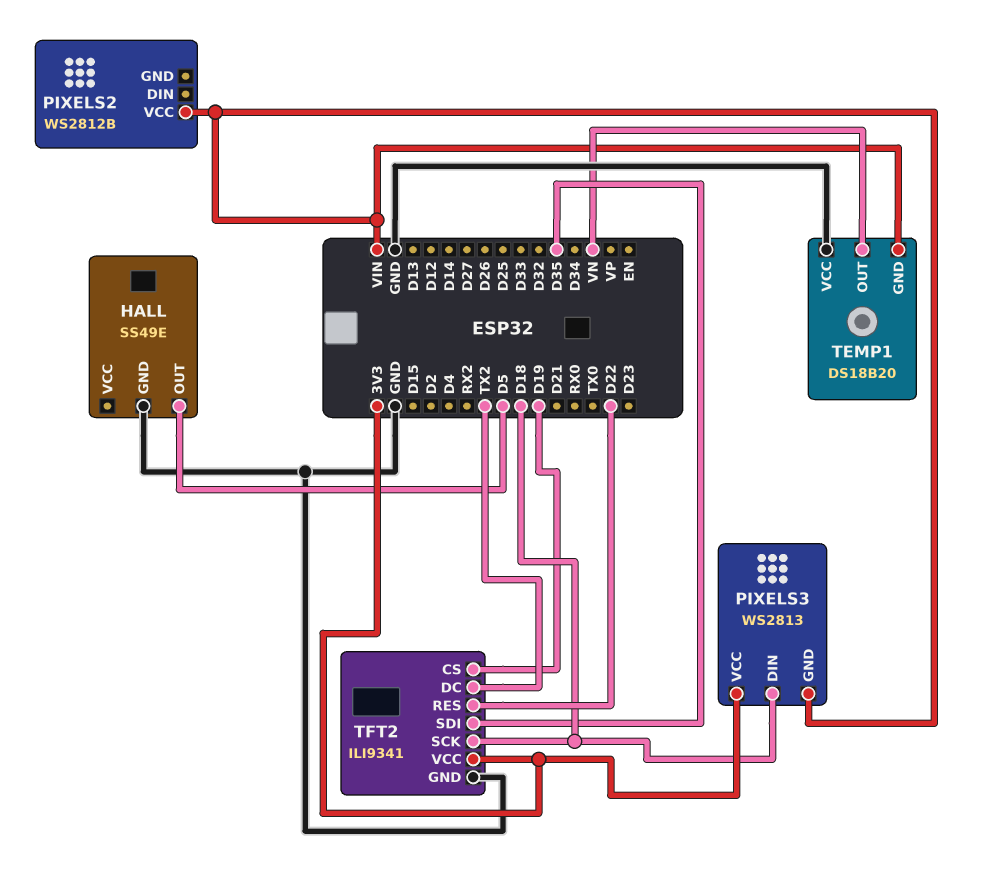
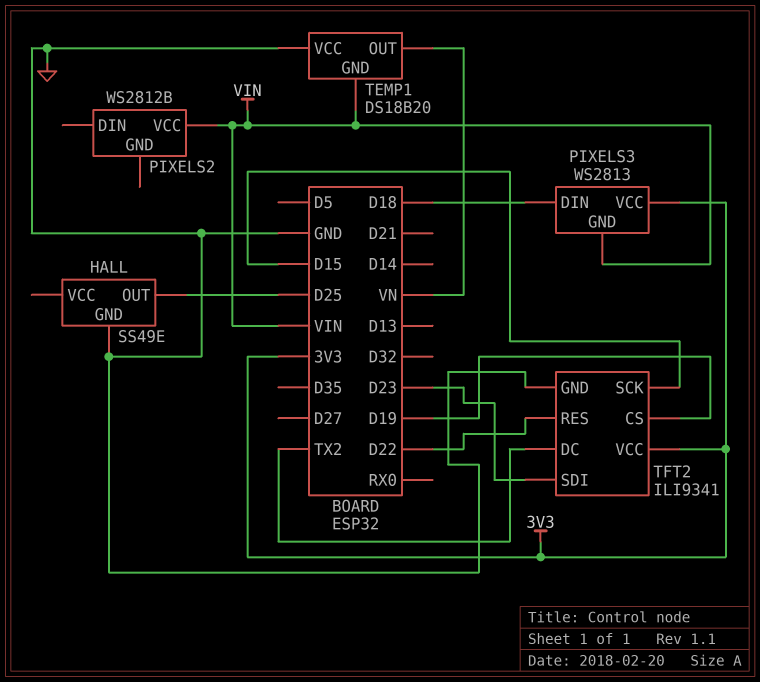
HALL pin OUT: D5 -> D25
TFT2 pin SCK: D18 -> D15
TFT2 pin SDI: D35 -> D23

